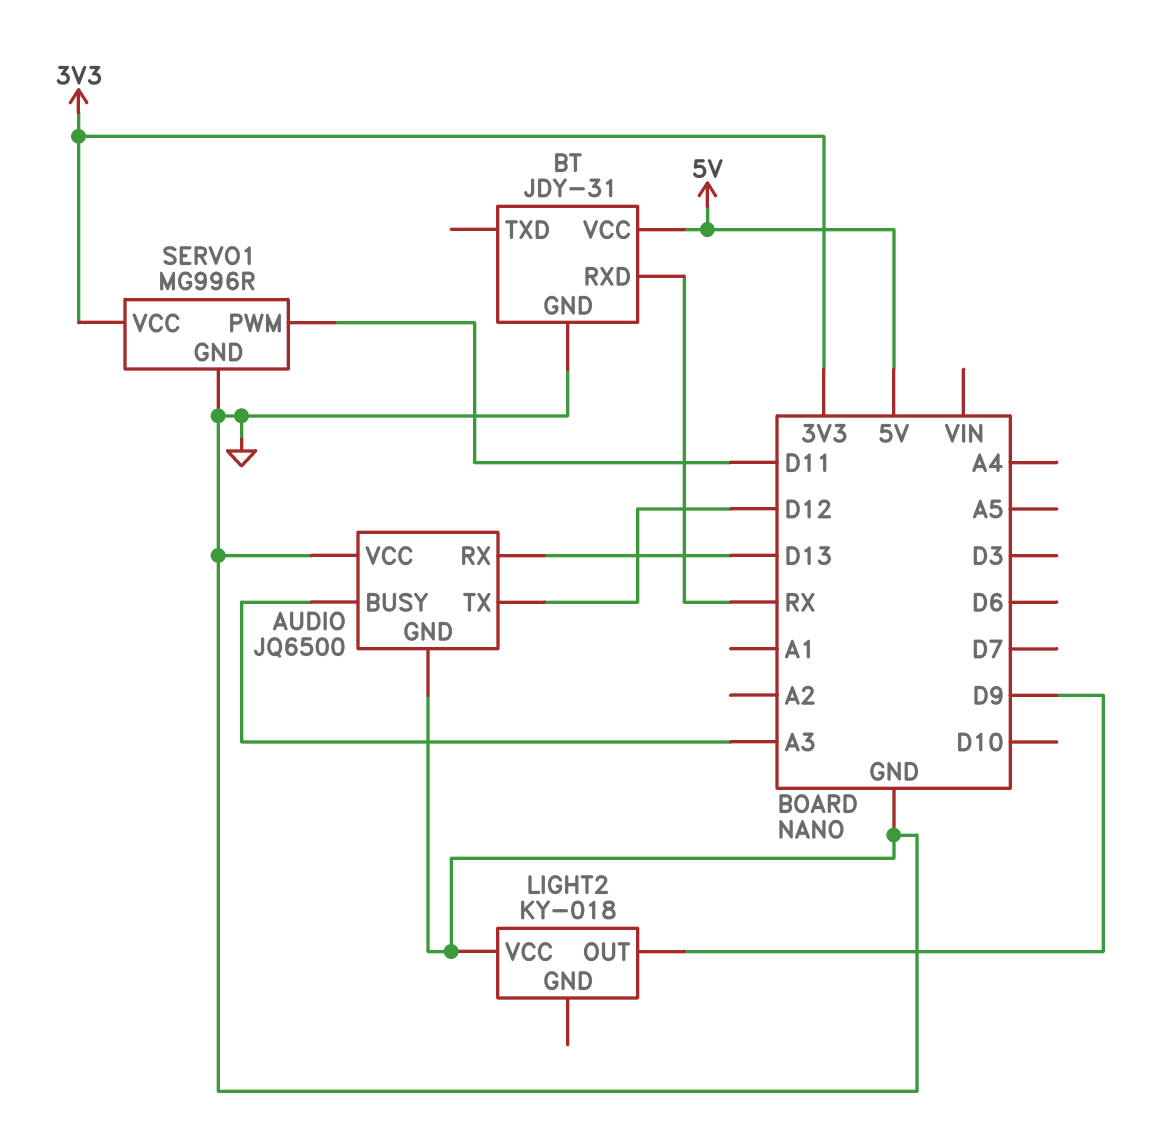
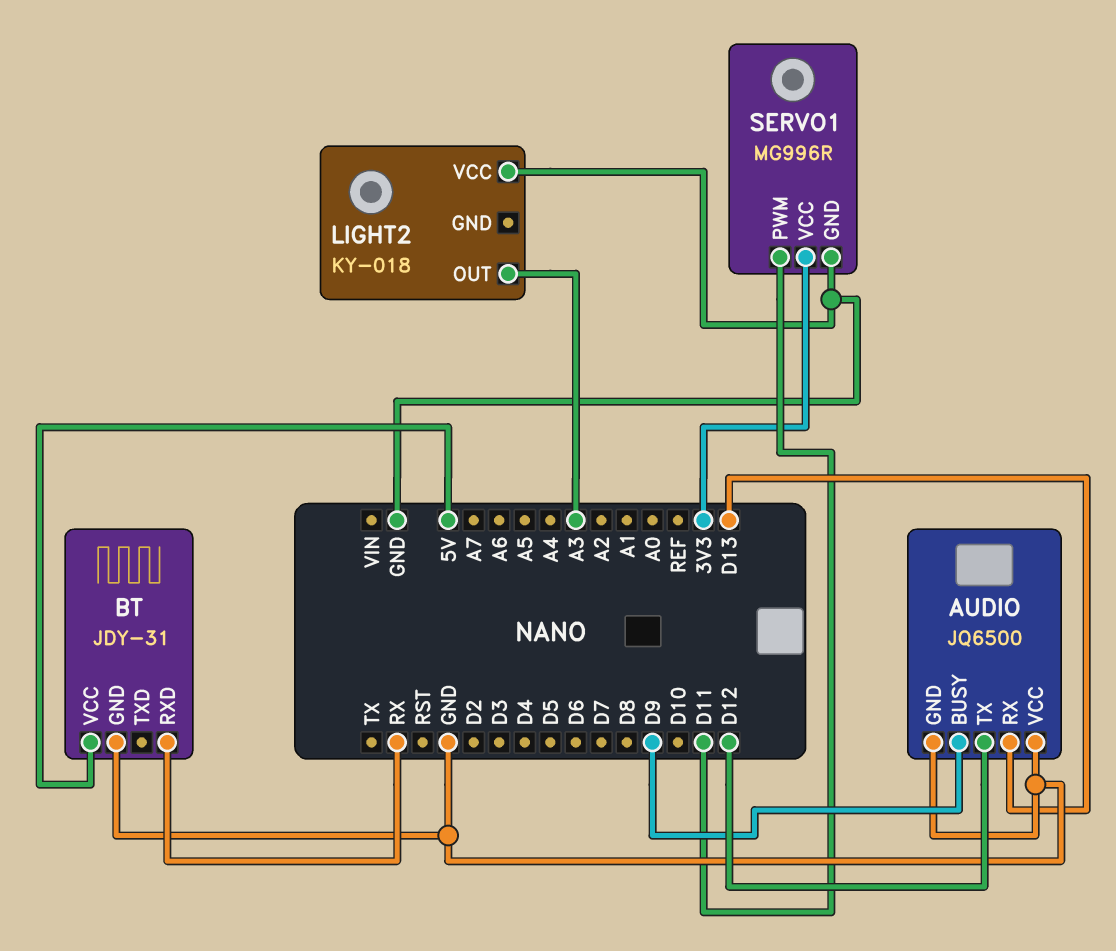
AUDIO pin BUSY: A3 -> D9
LIGHT2 pin OUT: D9 -> A3

